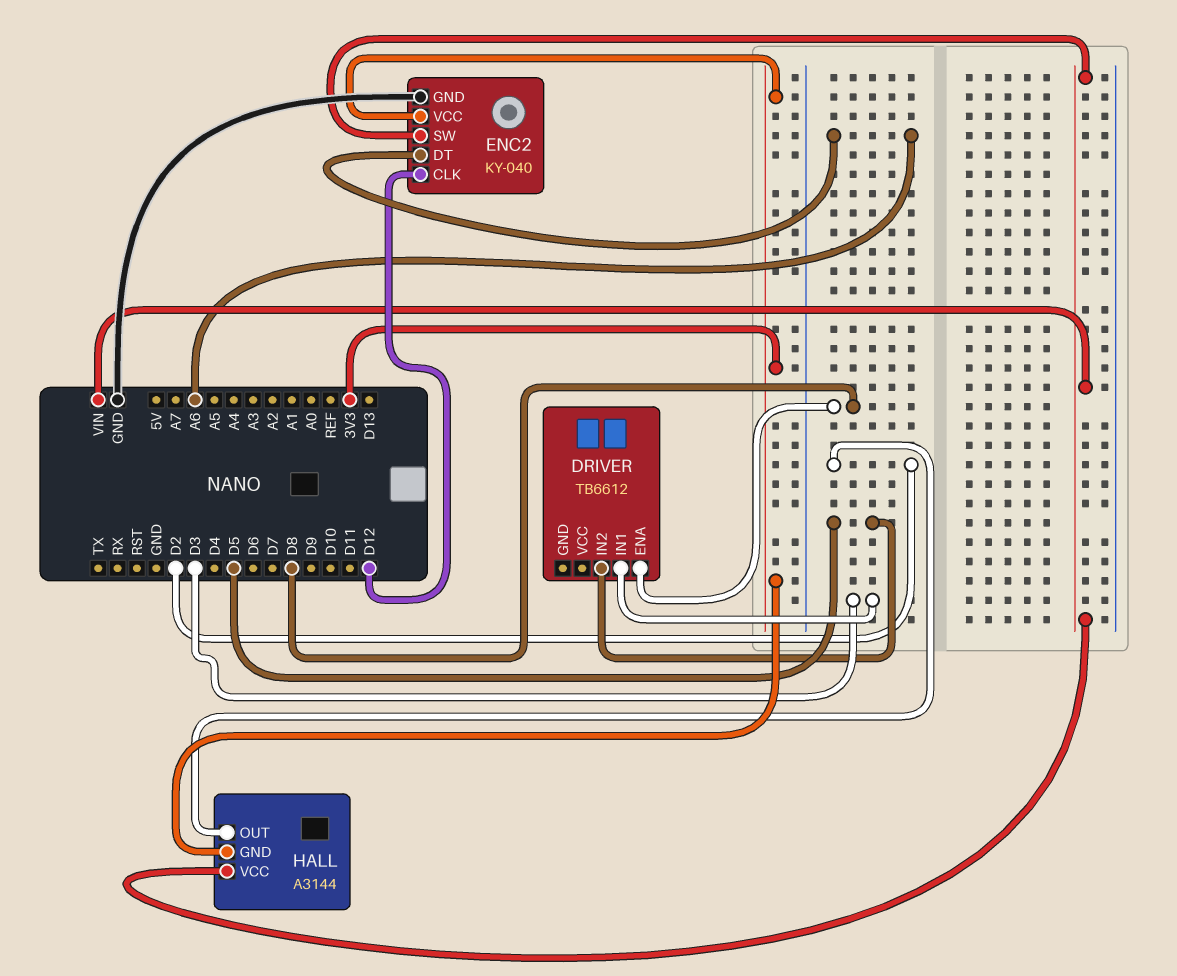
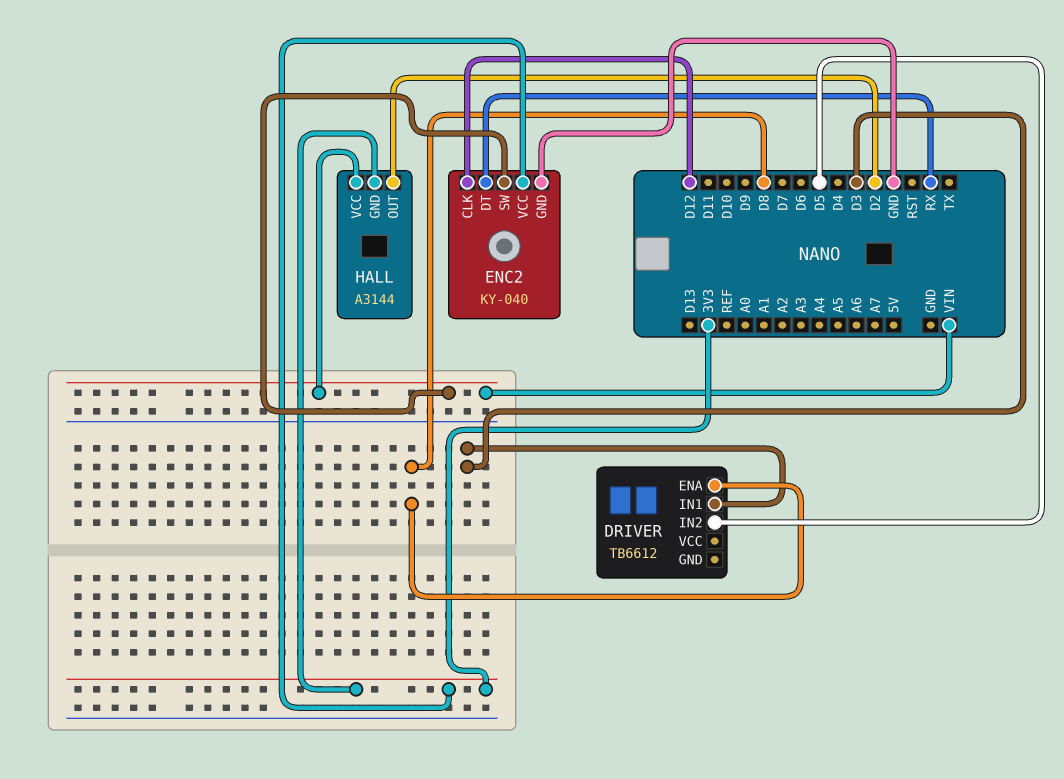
ENC2 pin DT: A6 -> RX

